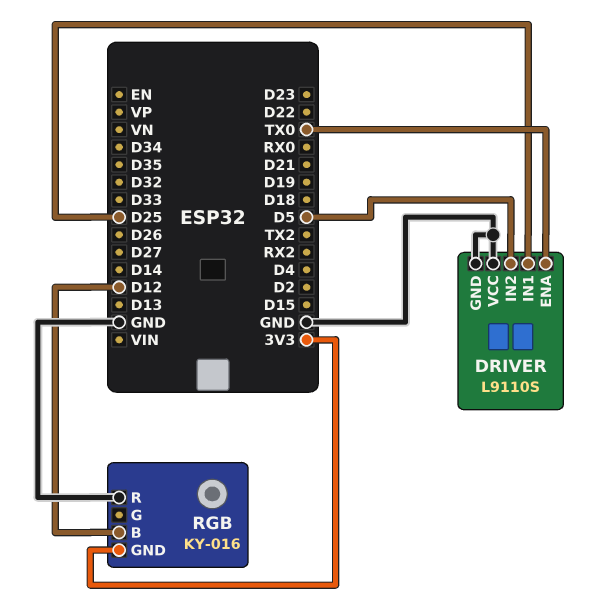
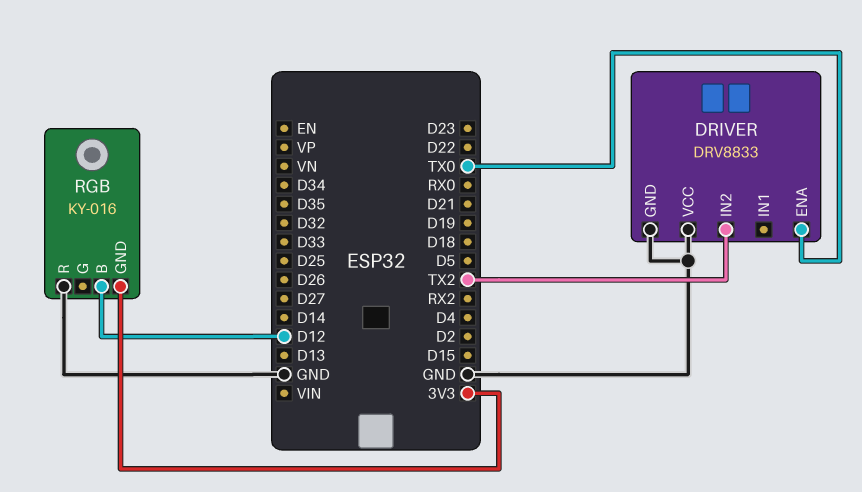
DRIVER: L9110S -> DRV8833
DRIVER pin IN1: D25 -> none
DRIVER pin IN2: D5 -> TX2

